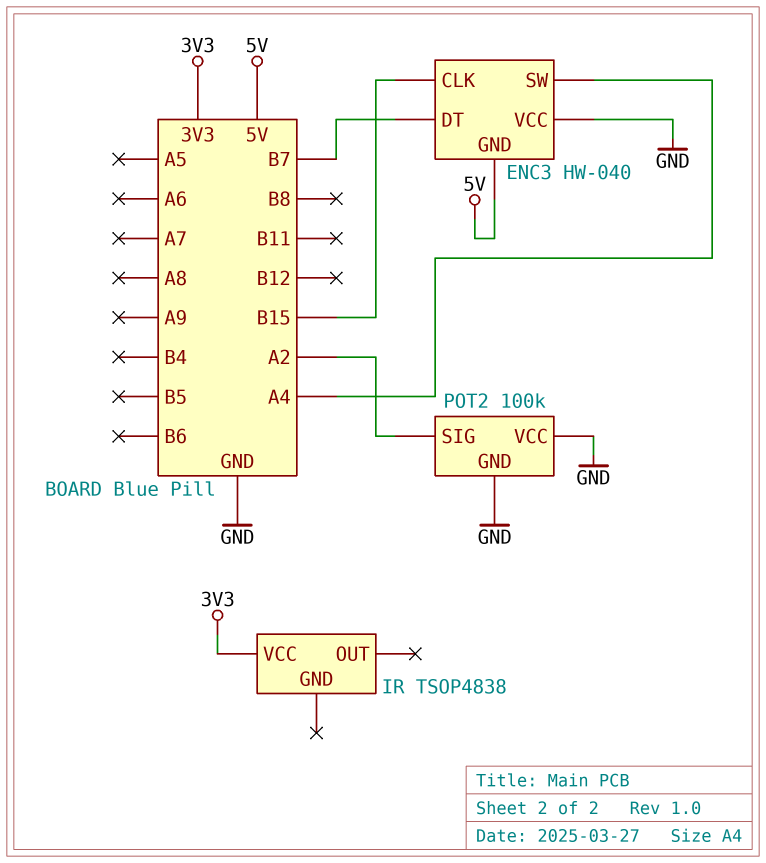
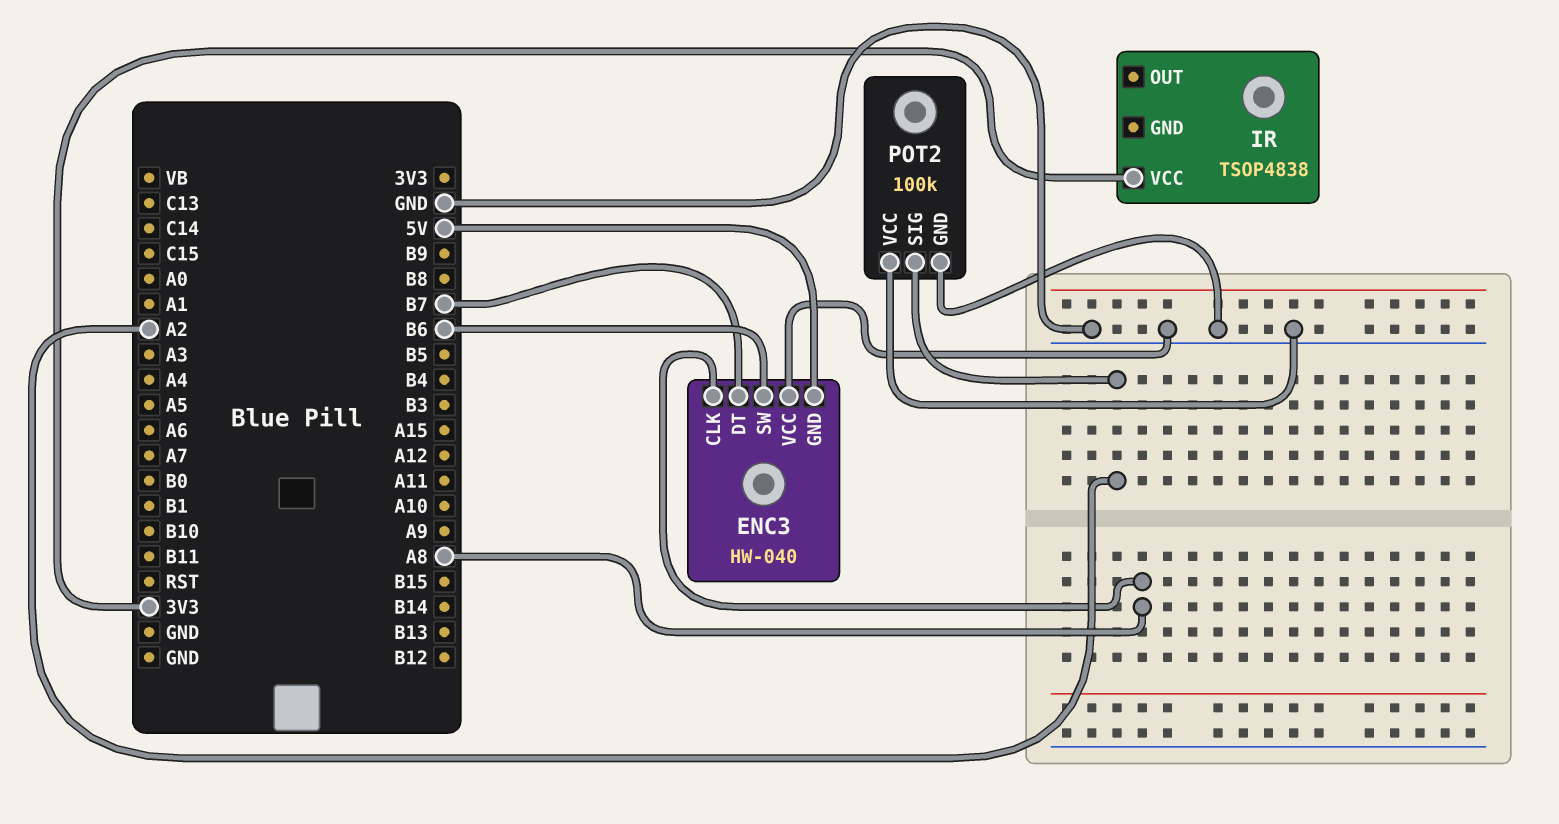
ENC3 pin CLK: B15 -> A8
ENC3 pin SW: A4 -> B6

